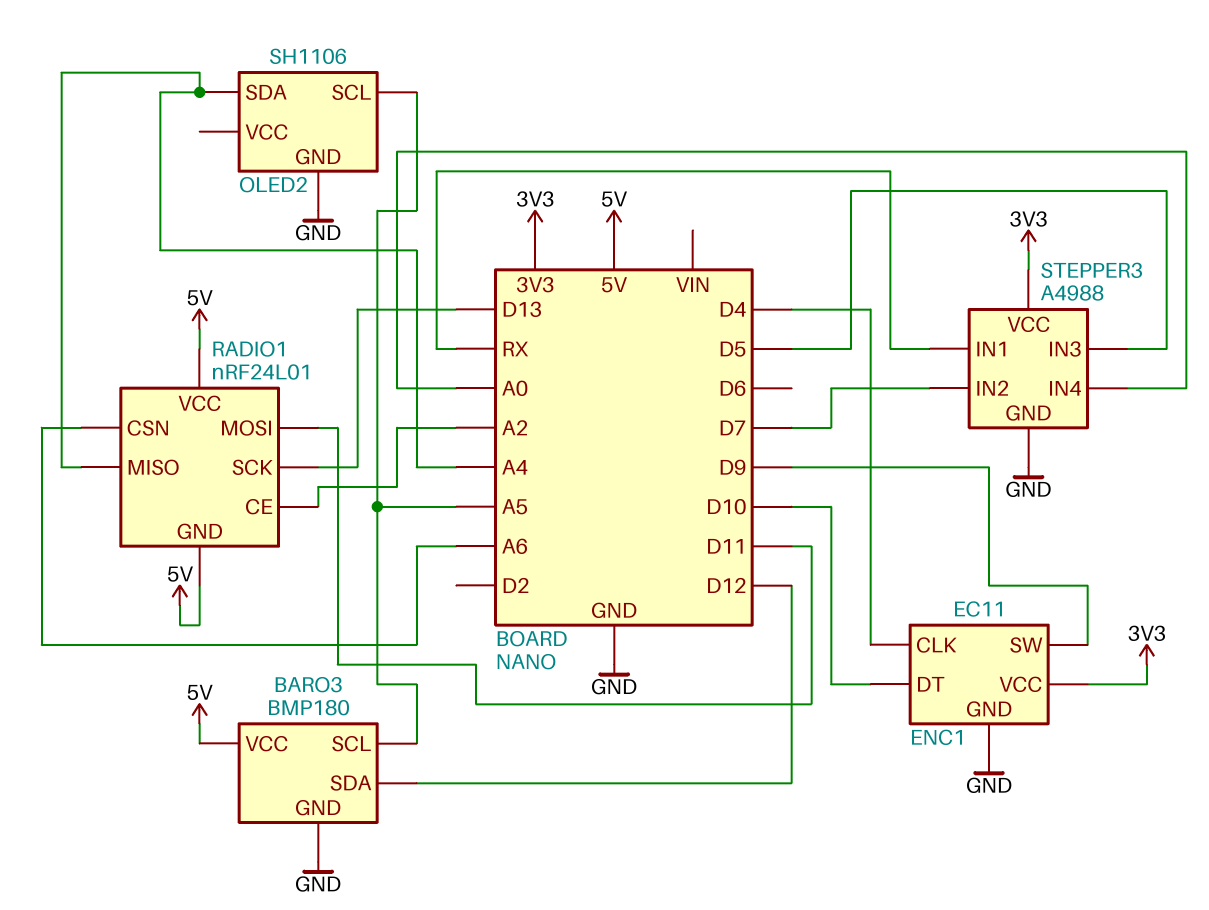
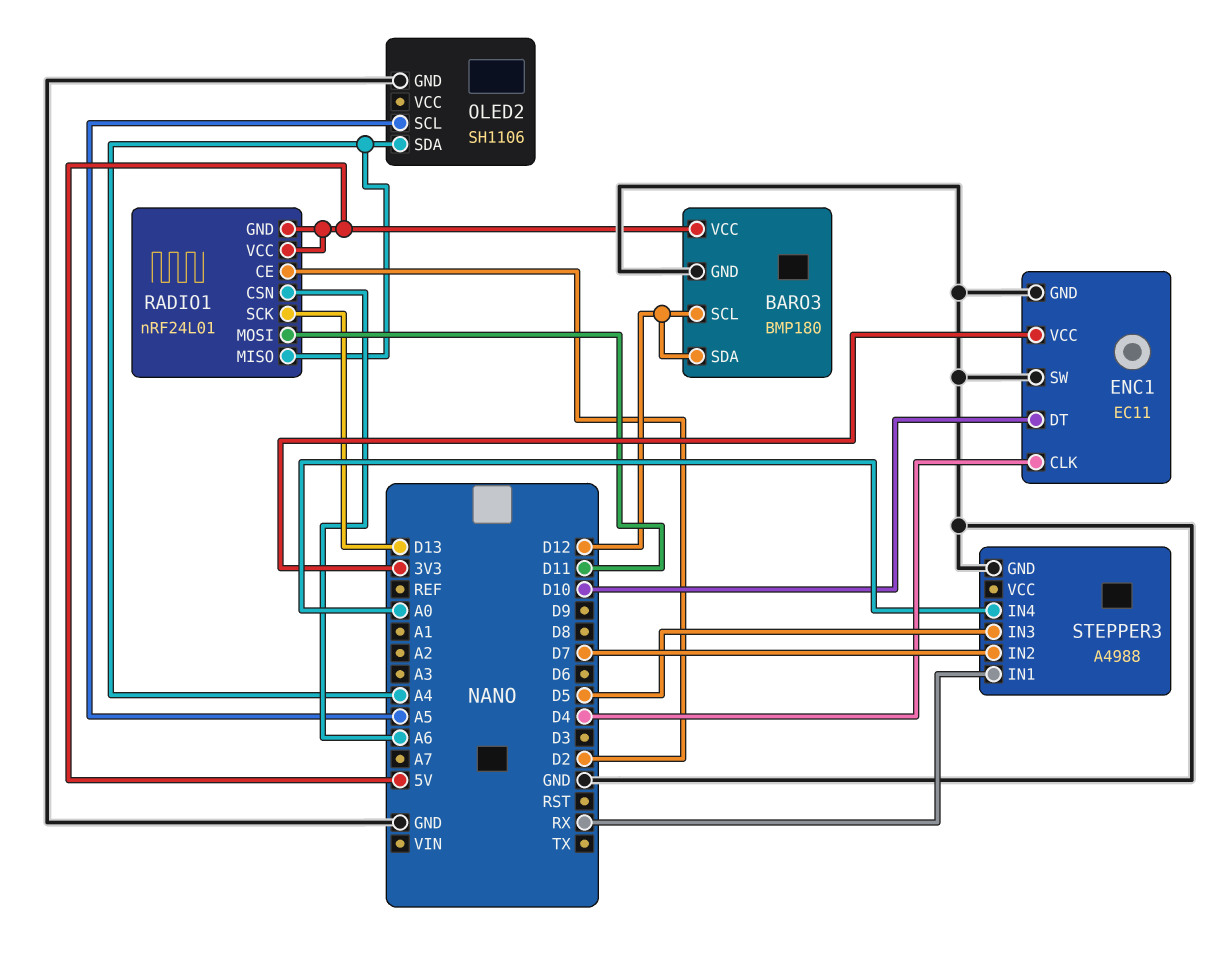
BARO3 pin SCL: A5 -> D12
ENC1 pin SW: D9 -> GND
RADIO1 pin CE: A2 -> D2
STEPPER3 pin VCC: 3V3 -> none

